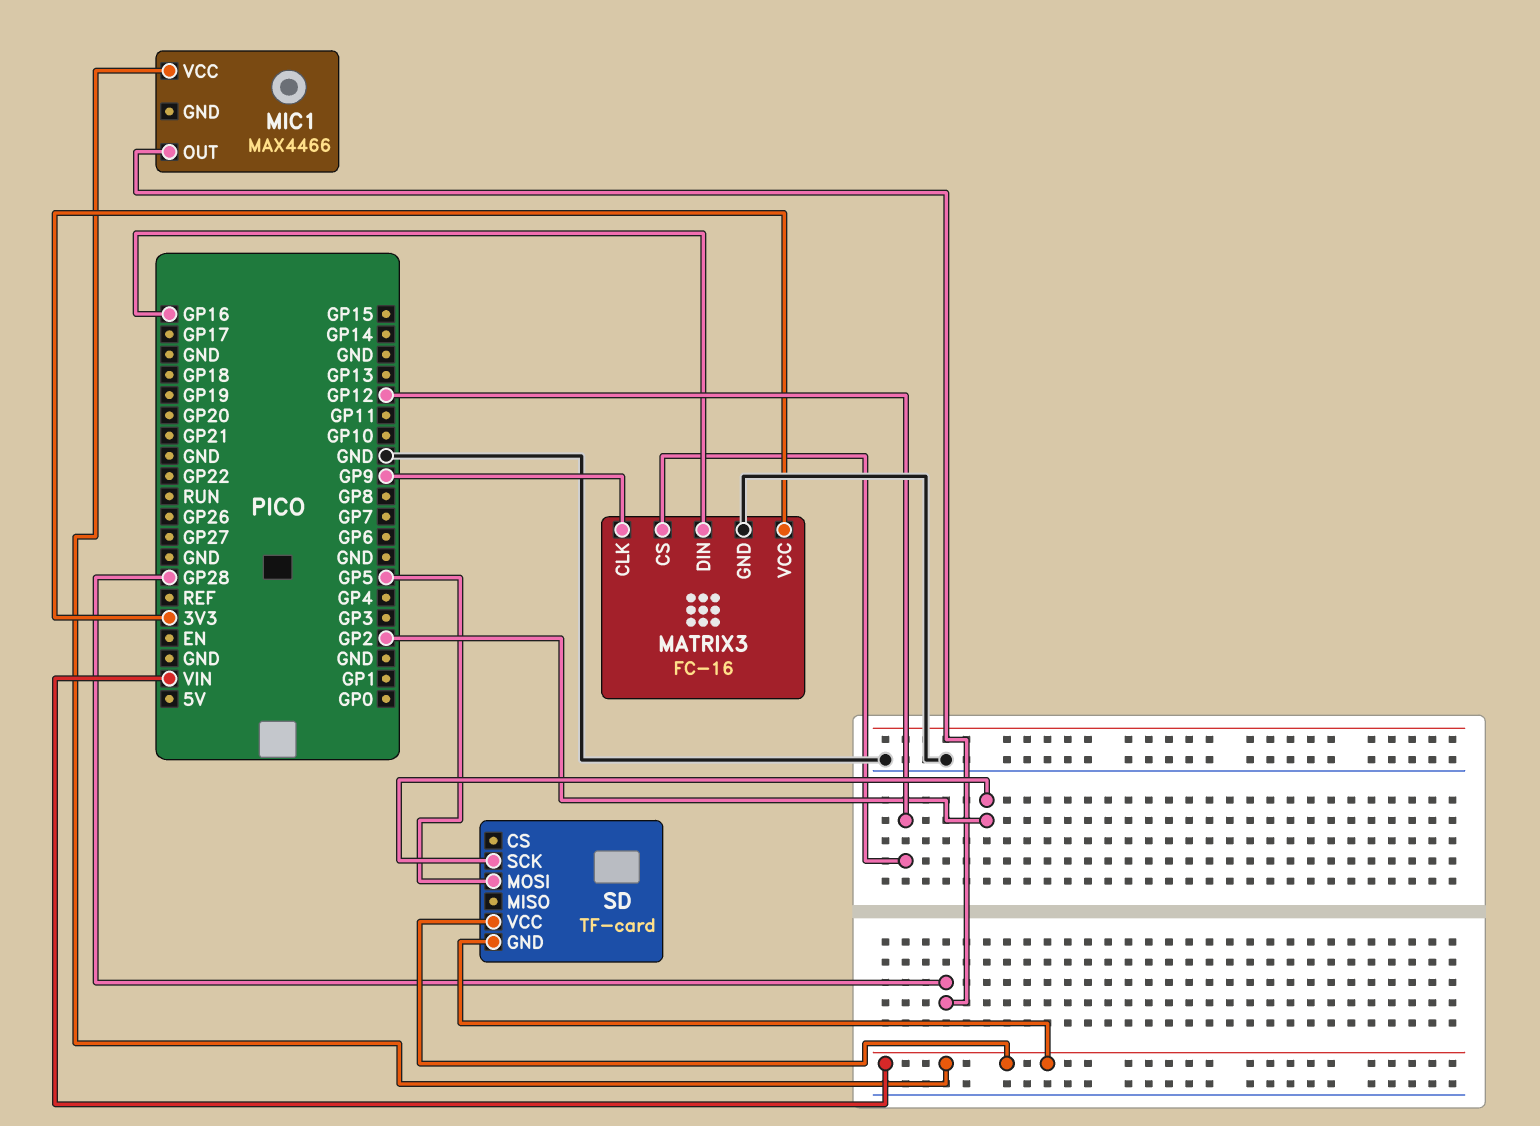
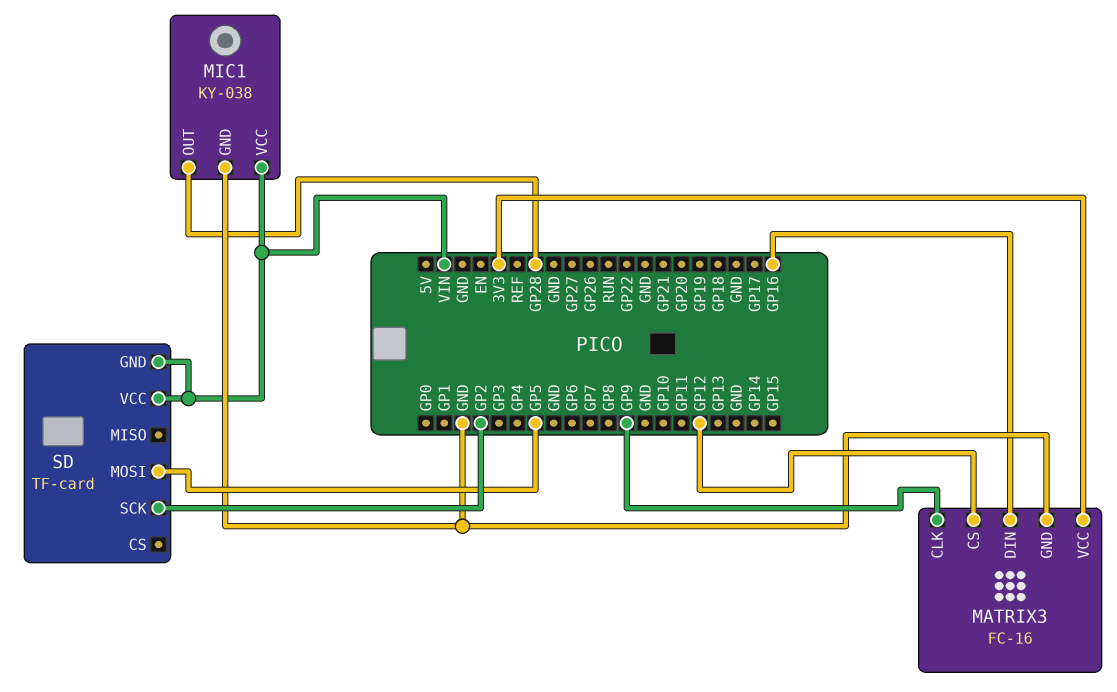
MIC1: MAX4466 -> KY-038
MIC1 pin GND: none -> GND

